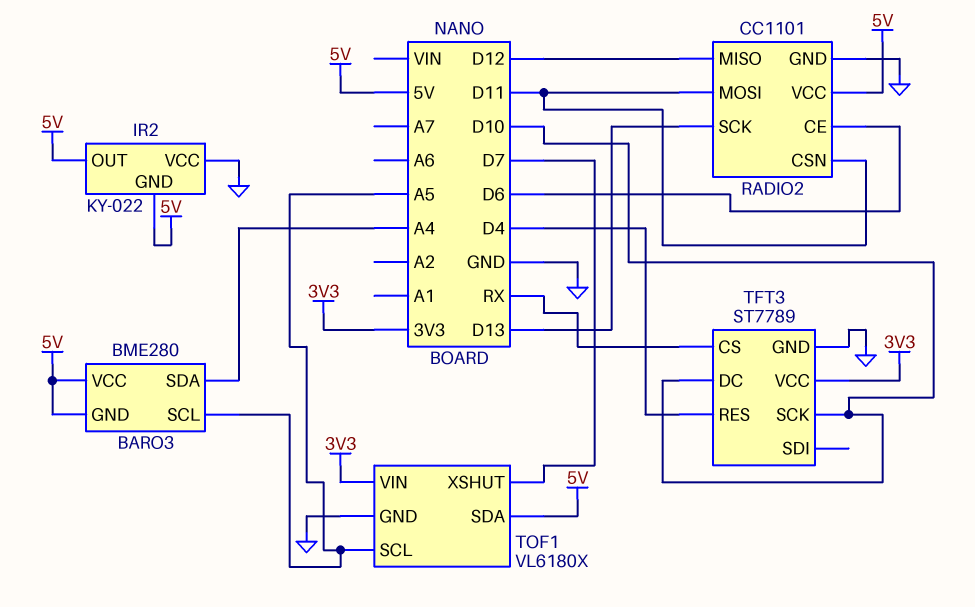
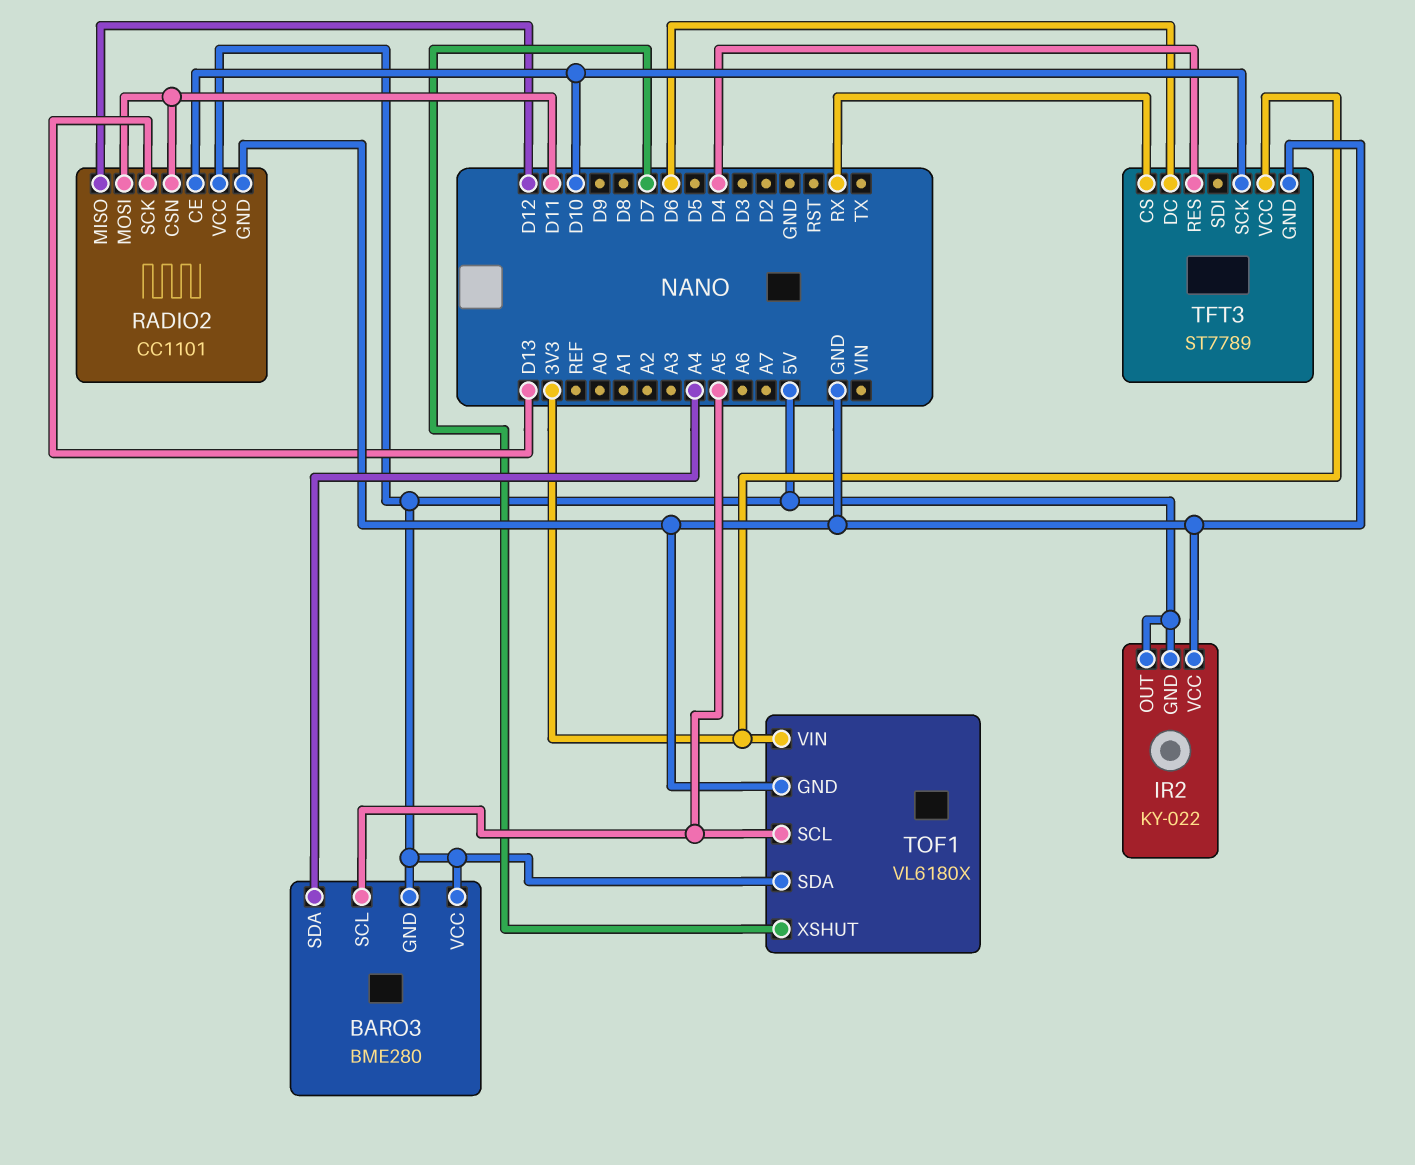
RADIO2 pin CE: D6 -> D10
TFT3 pin DC: D10 -> D6

